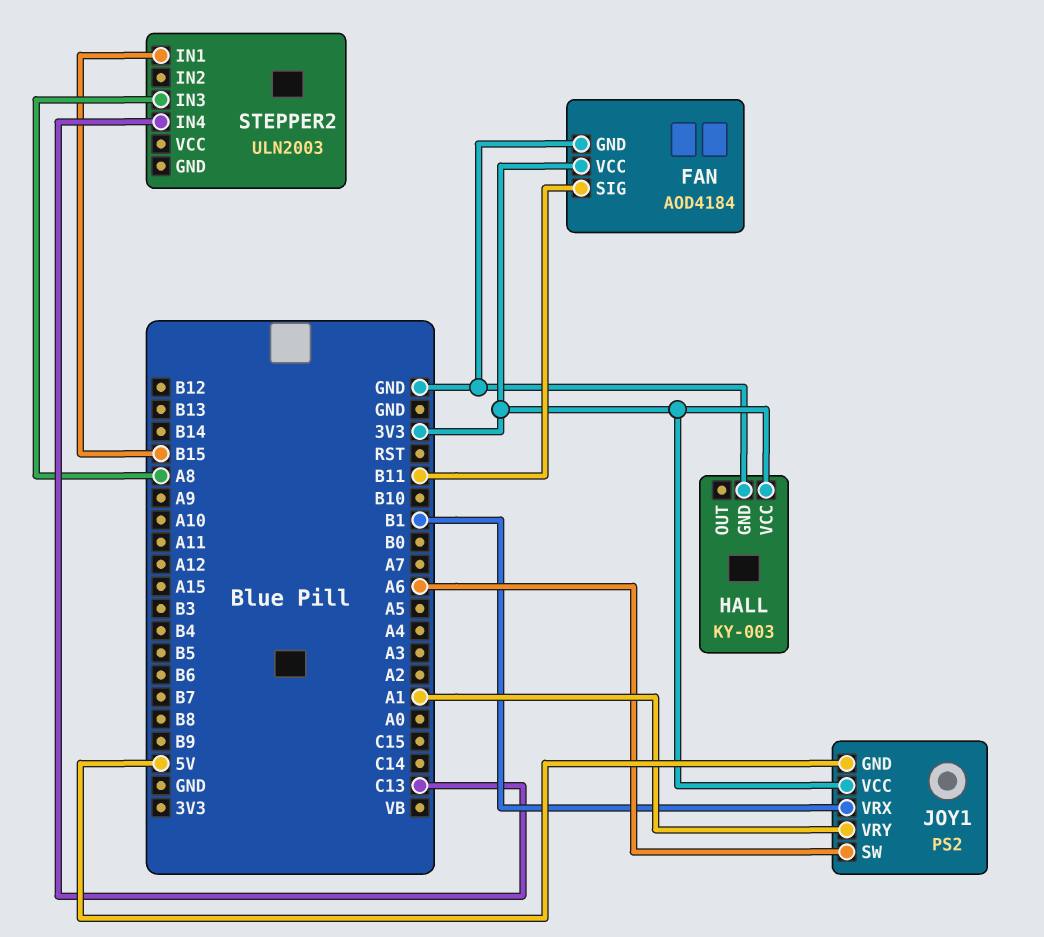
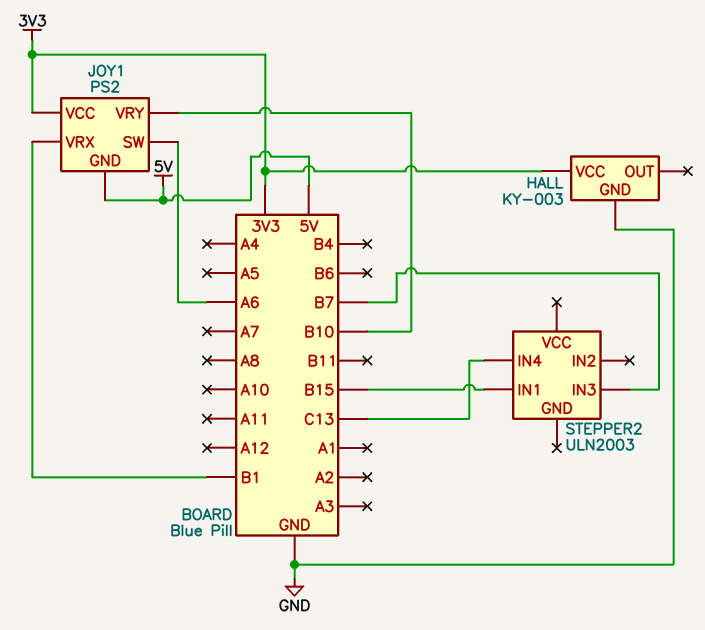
FAN: AOD4184 -> none
FAN pin GND: GND -> none
FAN pin SIG: B11 -> none
FAN pin VCC: 3V3 -> none
JOY1 pin VRY: A1 -> B10
STEPPER2 pin IN3: A8 -> B7

